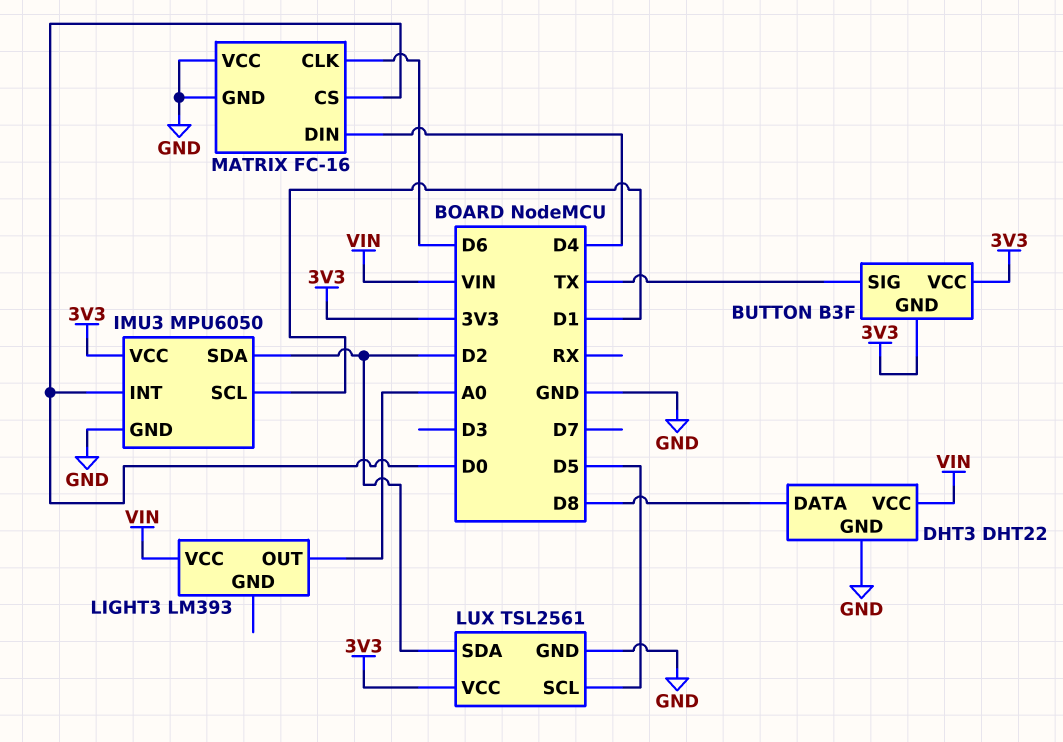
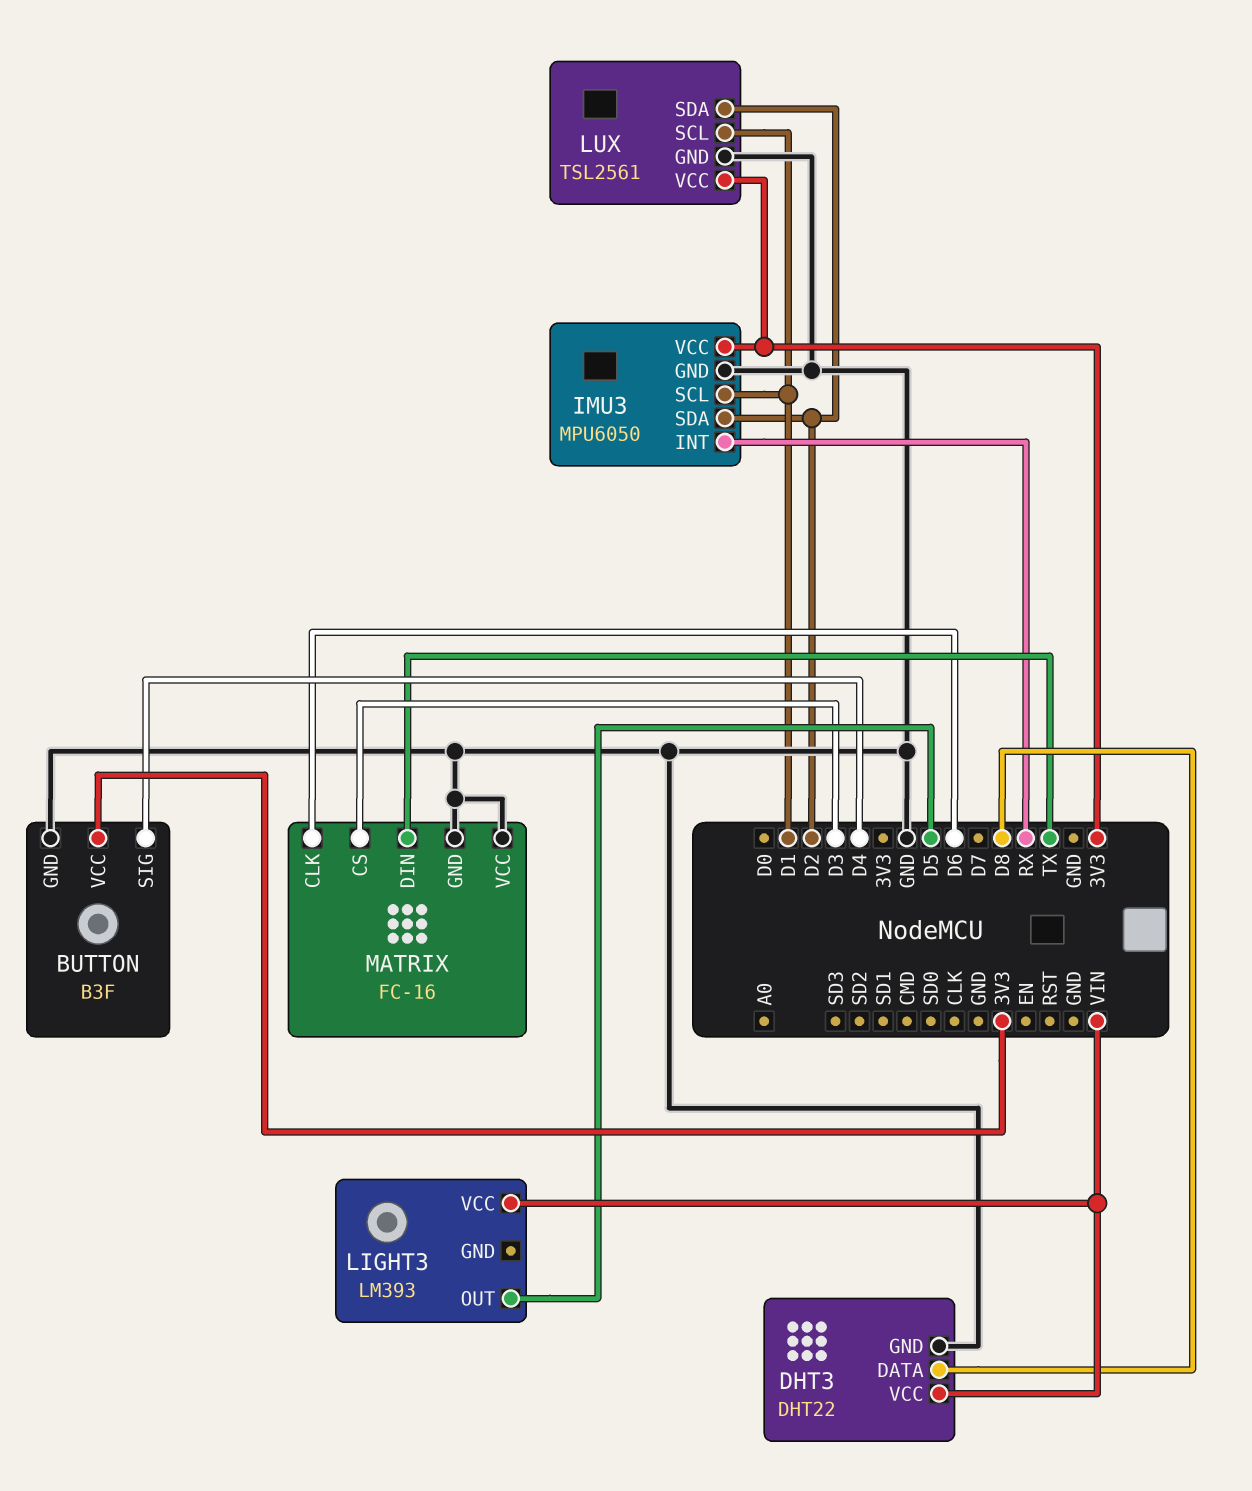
BUTTON pin GND: 3V3 -> GND
BUTTON pin SIG: TX -> D4
IMU3 pin INT: D0 -> RX
LIGHT3 pin OUT: A0 -> D5
LUX pin SCL: D5 -> D1
MATRIX pin CS: D0 -> D3
MATRIX pin DIN: D4 -> TX

